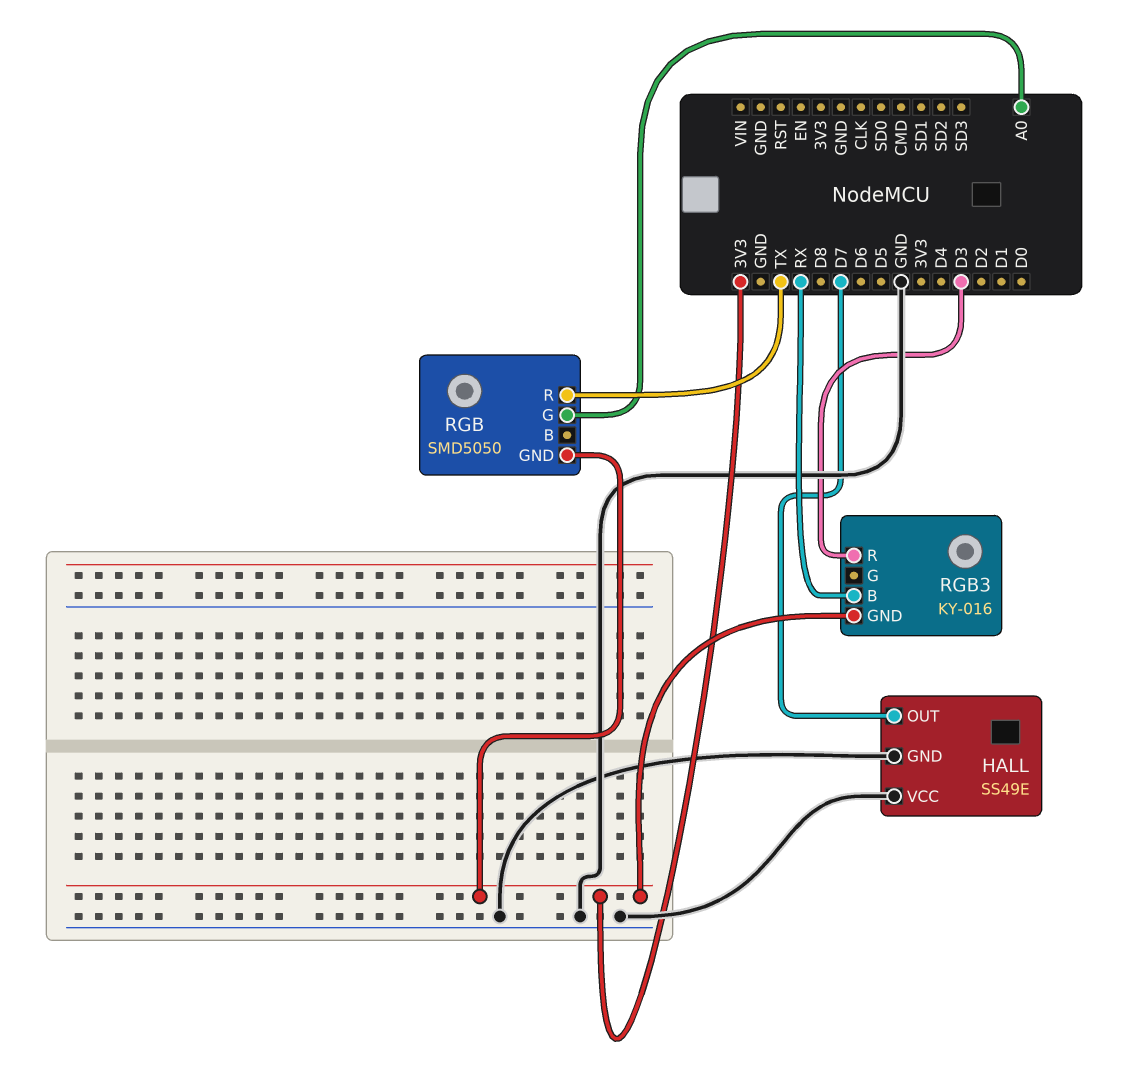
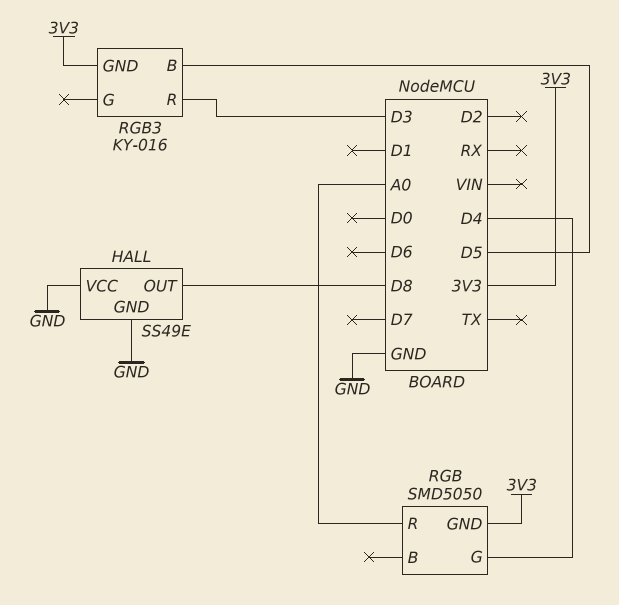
HALL pin OUT: D7 -> D8
RGB pin G: A0 -> D4
RGB pin R: TX -> A0
RGB3 pin B: RX -> D5

